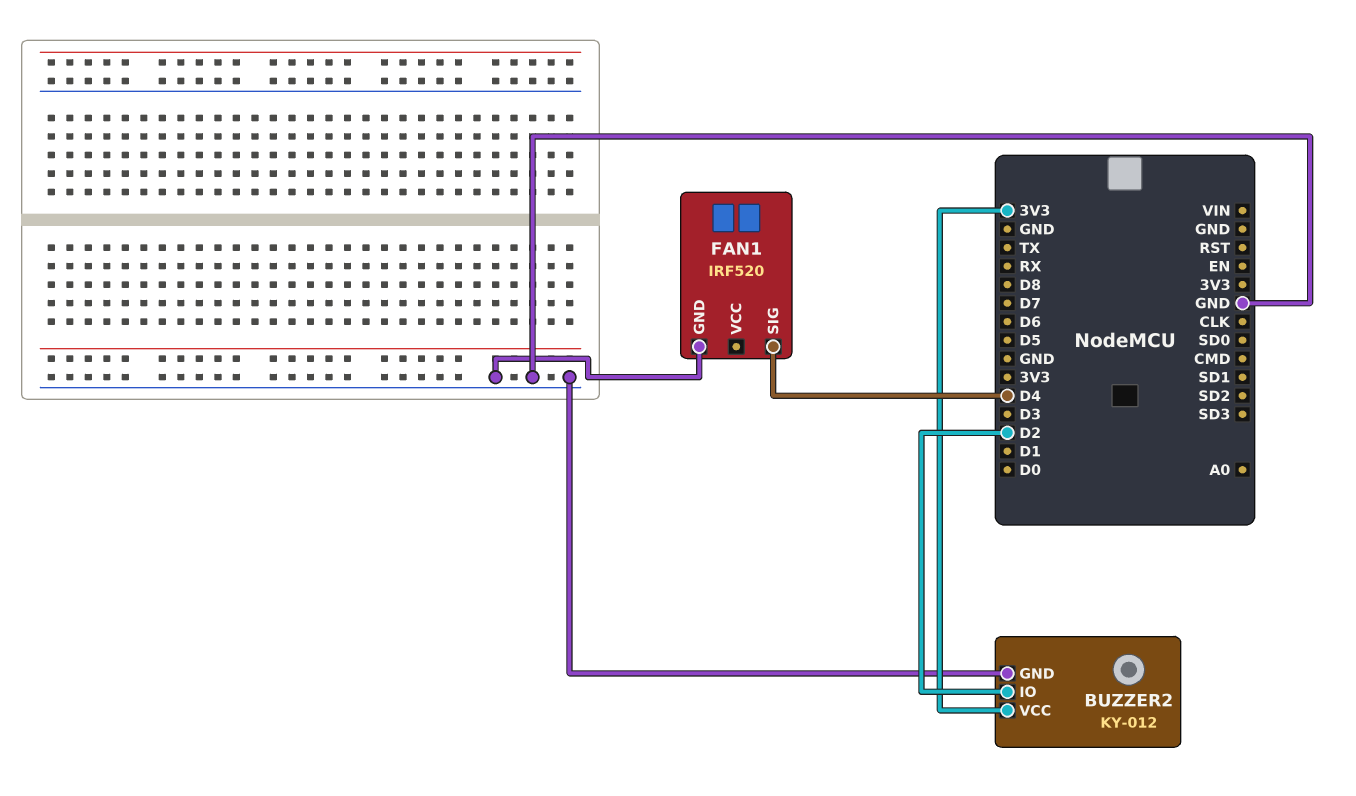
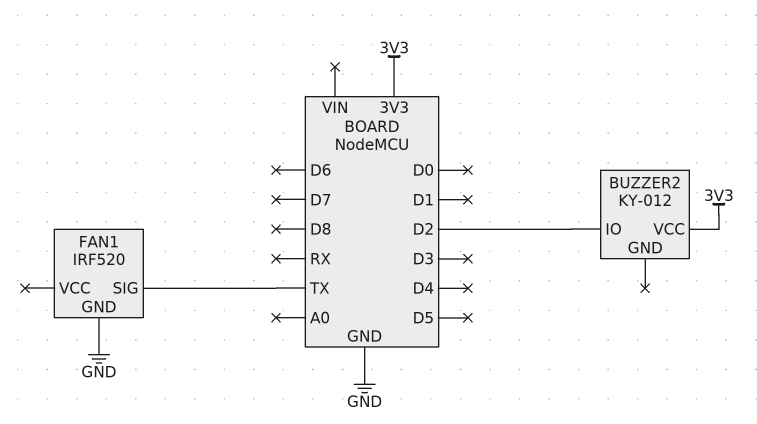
BUZZER2 pin GND: GND -> none
FAN1 pin SIG: D4 -> TX

